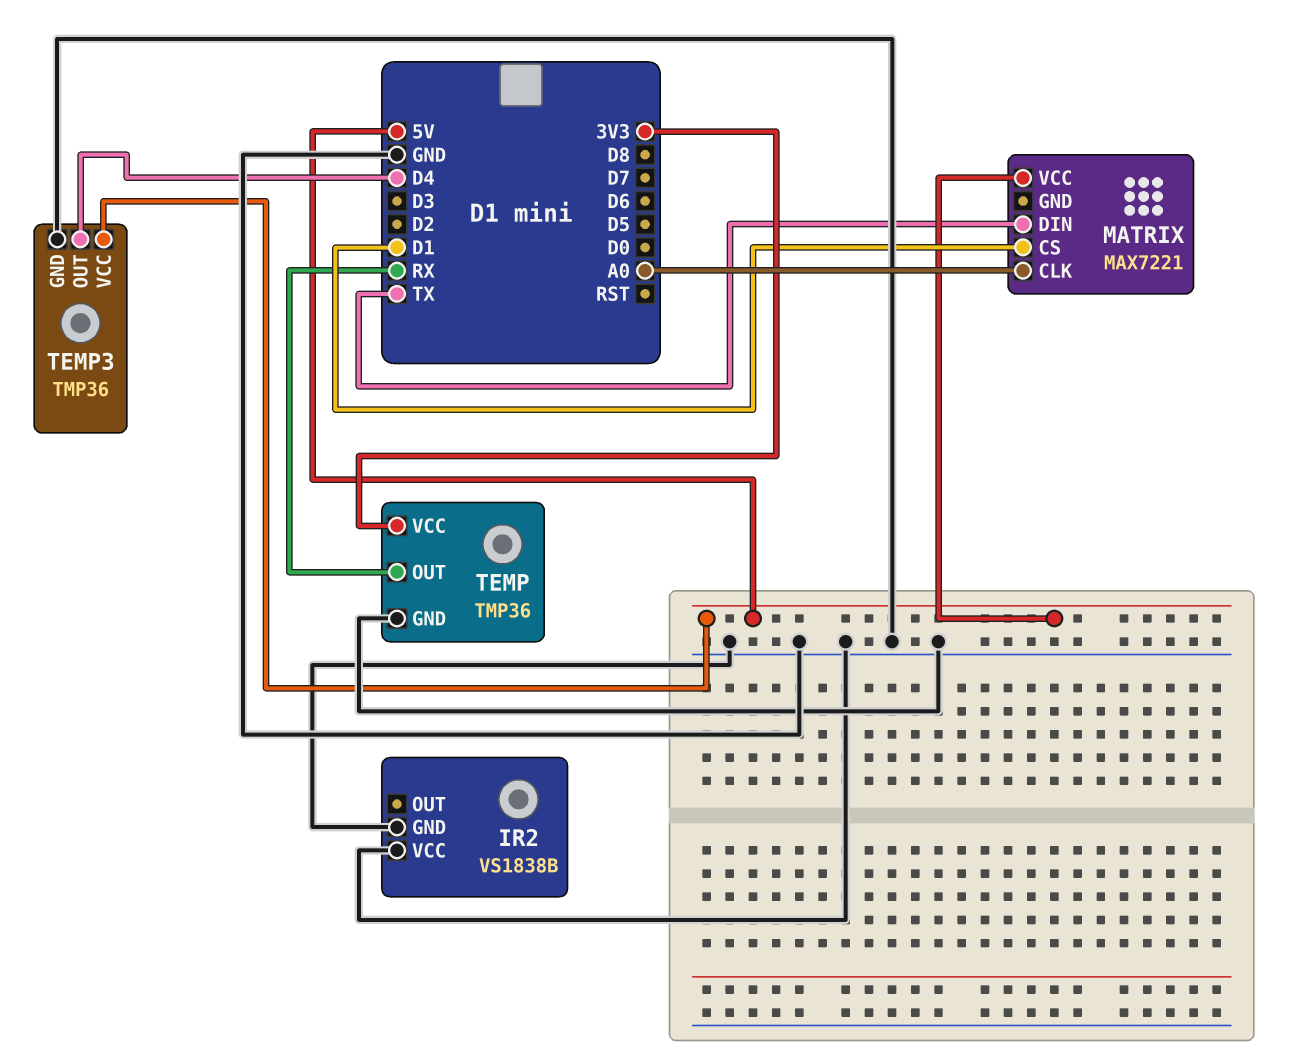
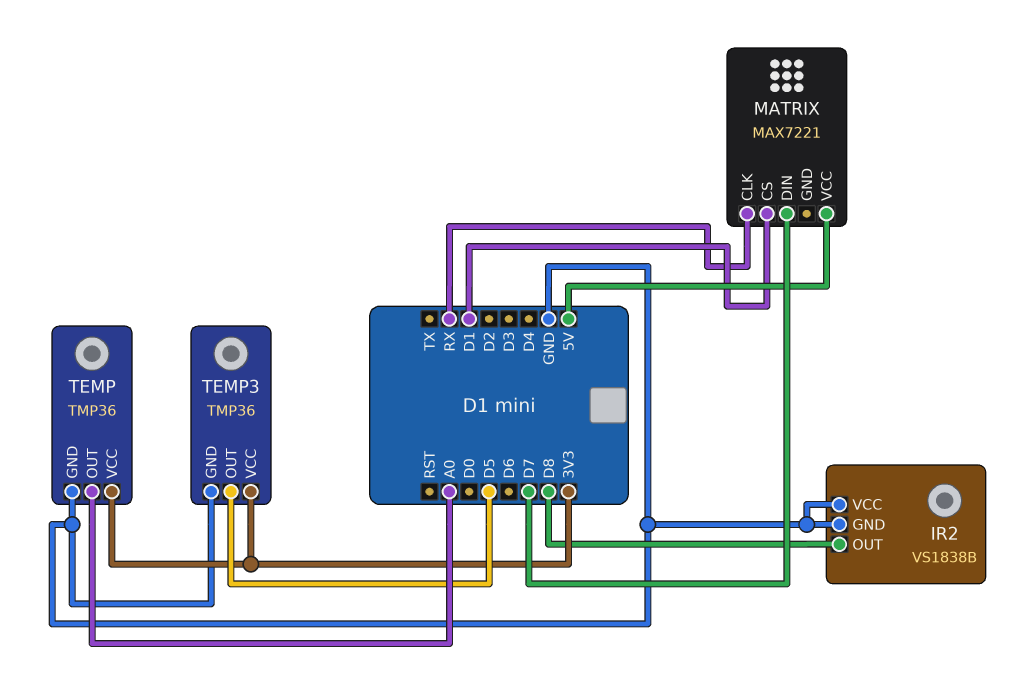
IR2 pin OUT: none -> D8
MATRIX pin CLK: A0 -> RX
MATRIX pin DIN: TX -> D7
TEMP pin OUT: RX -> A0
TEMP3 pin OUT: D4 -> D5
TEMP3 pin VCC: 5V -> 3V3

